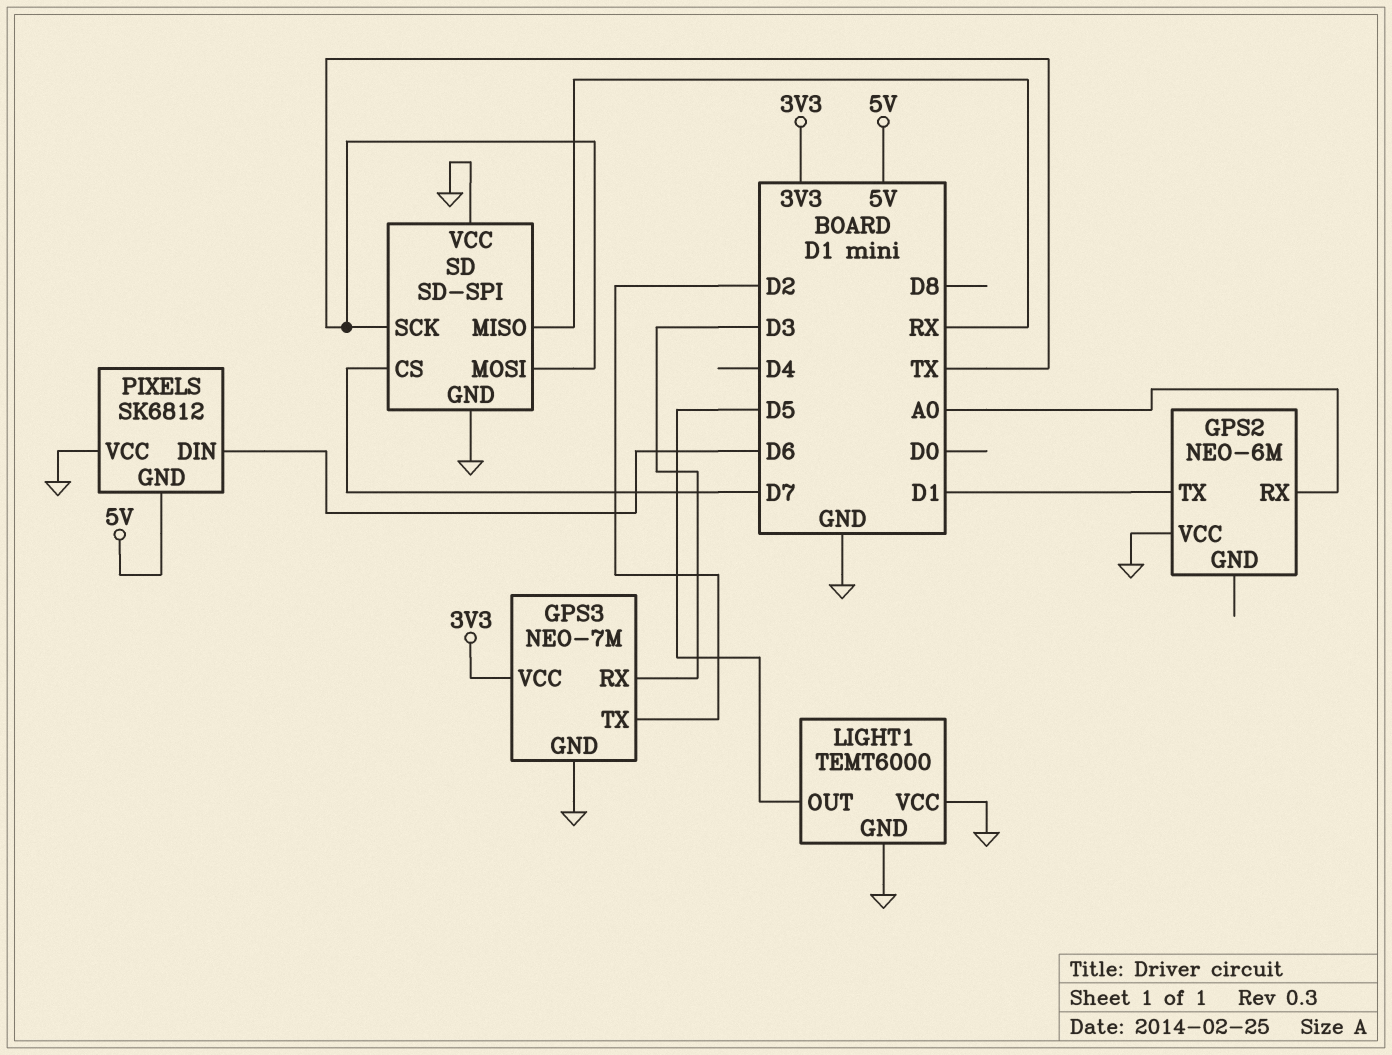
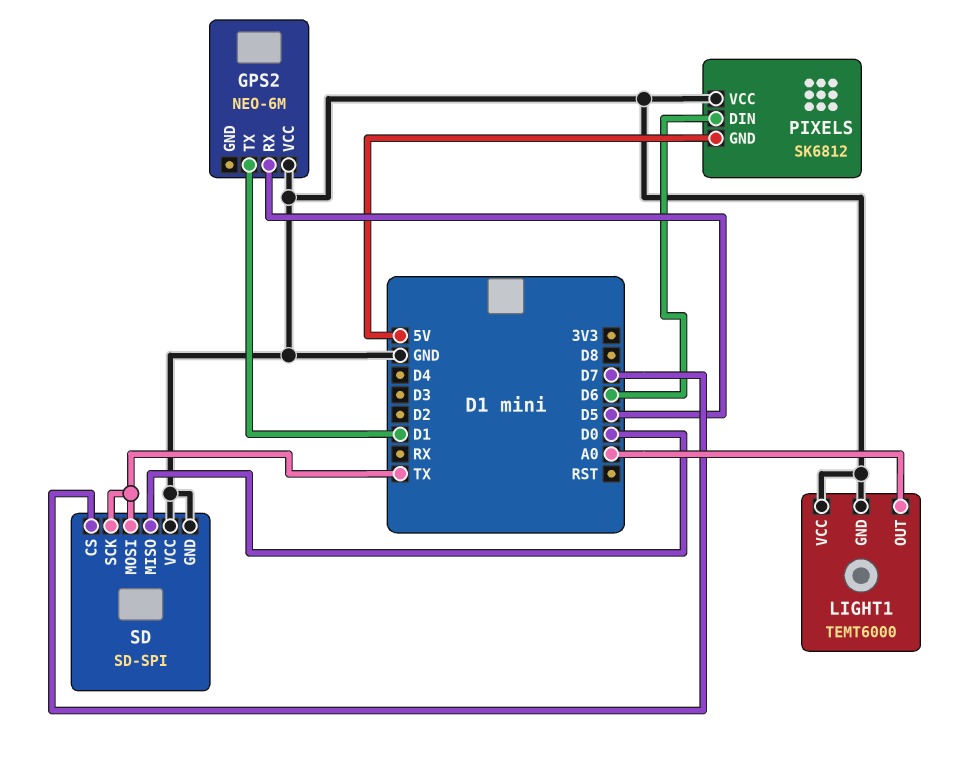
GPS2 pin RX: A0 -> D5
GPS3: NEO-7M -> none
GPS3 pin GND: GND -> none
GPS3 pin RX: D3 -> none
GPS3 pin TX: D2 -> none
GPS3 pin VCC: 3V3 -> none
LIGHT1 pin OUT: D5 -> A0
SD pin MISO: RX -> D0

